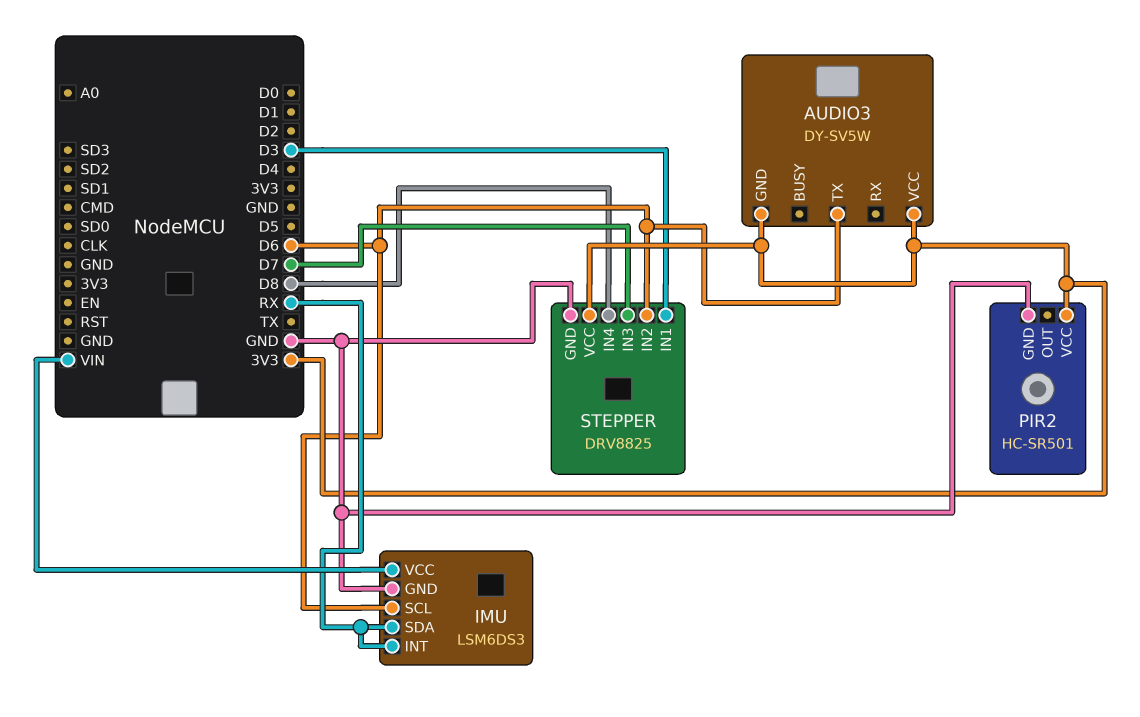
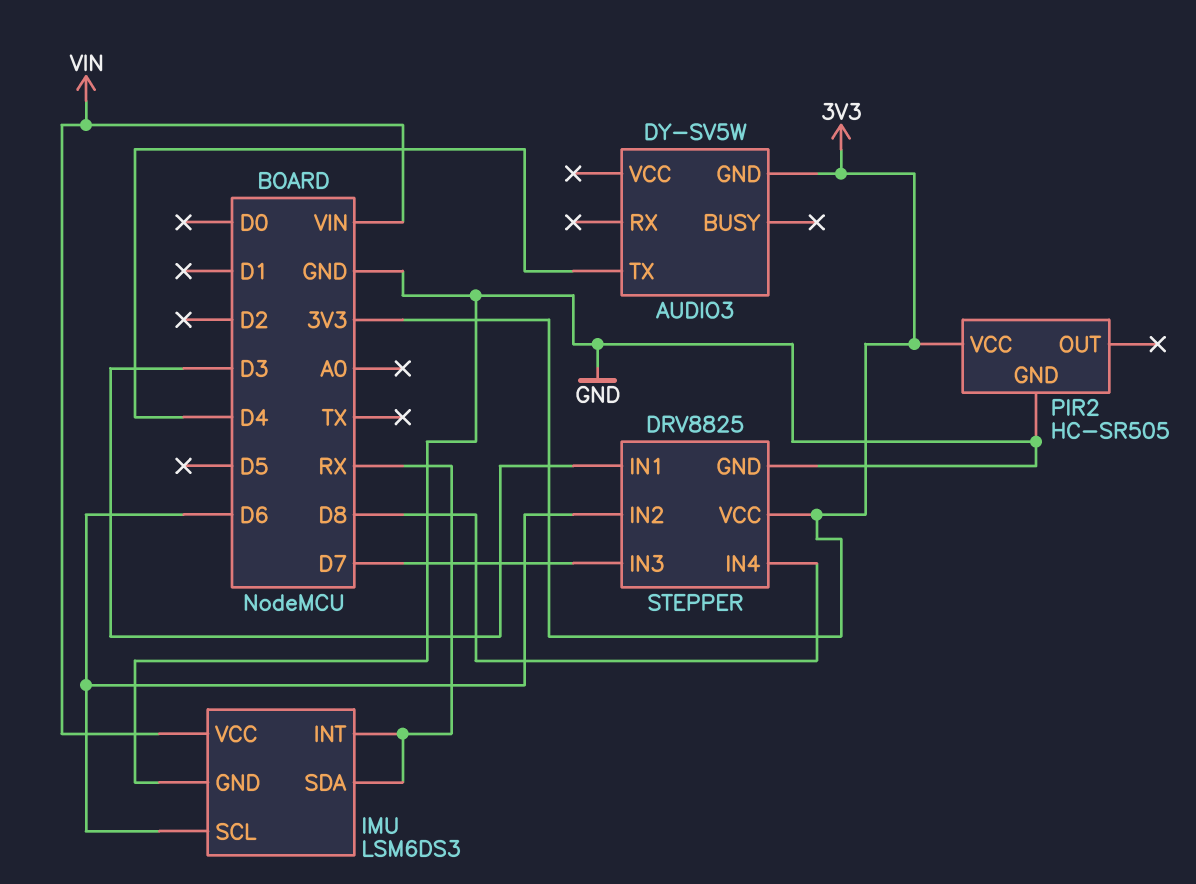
AUDIO3 pin TX: D6 -> D4
AUDIO3 pin VCC: 3V3 -> none
PIR2: HC-SR501 -> HC-SR505

